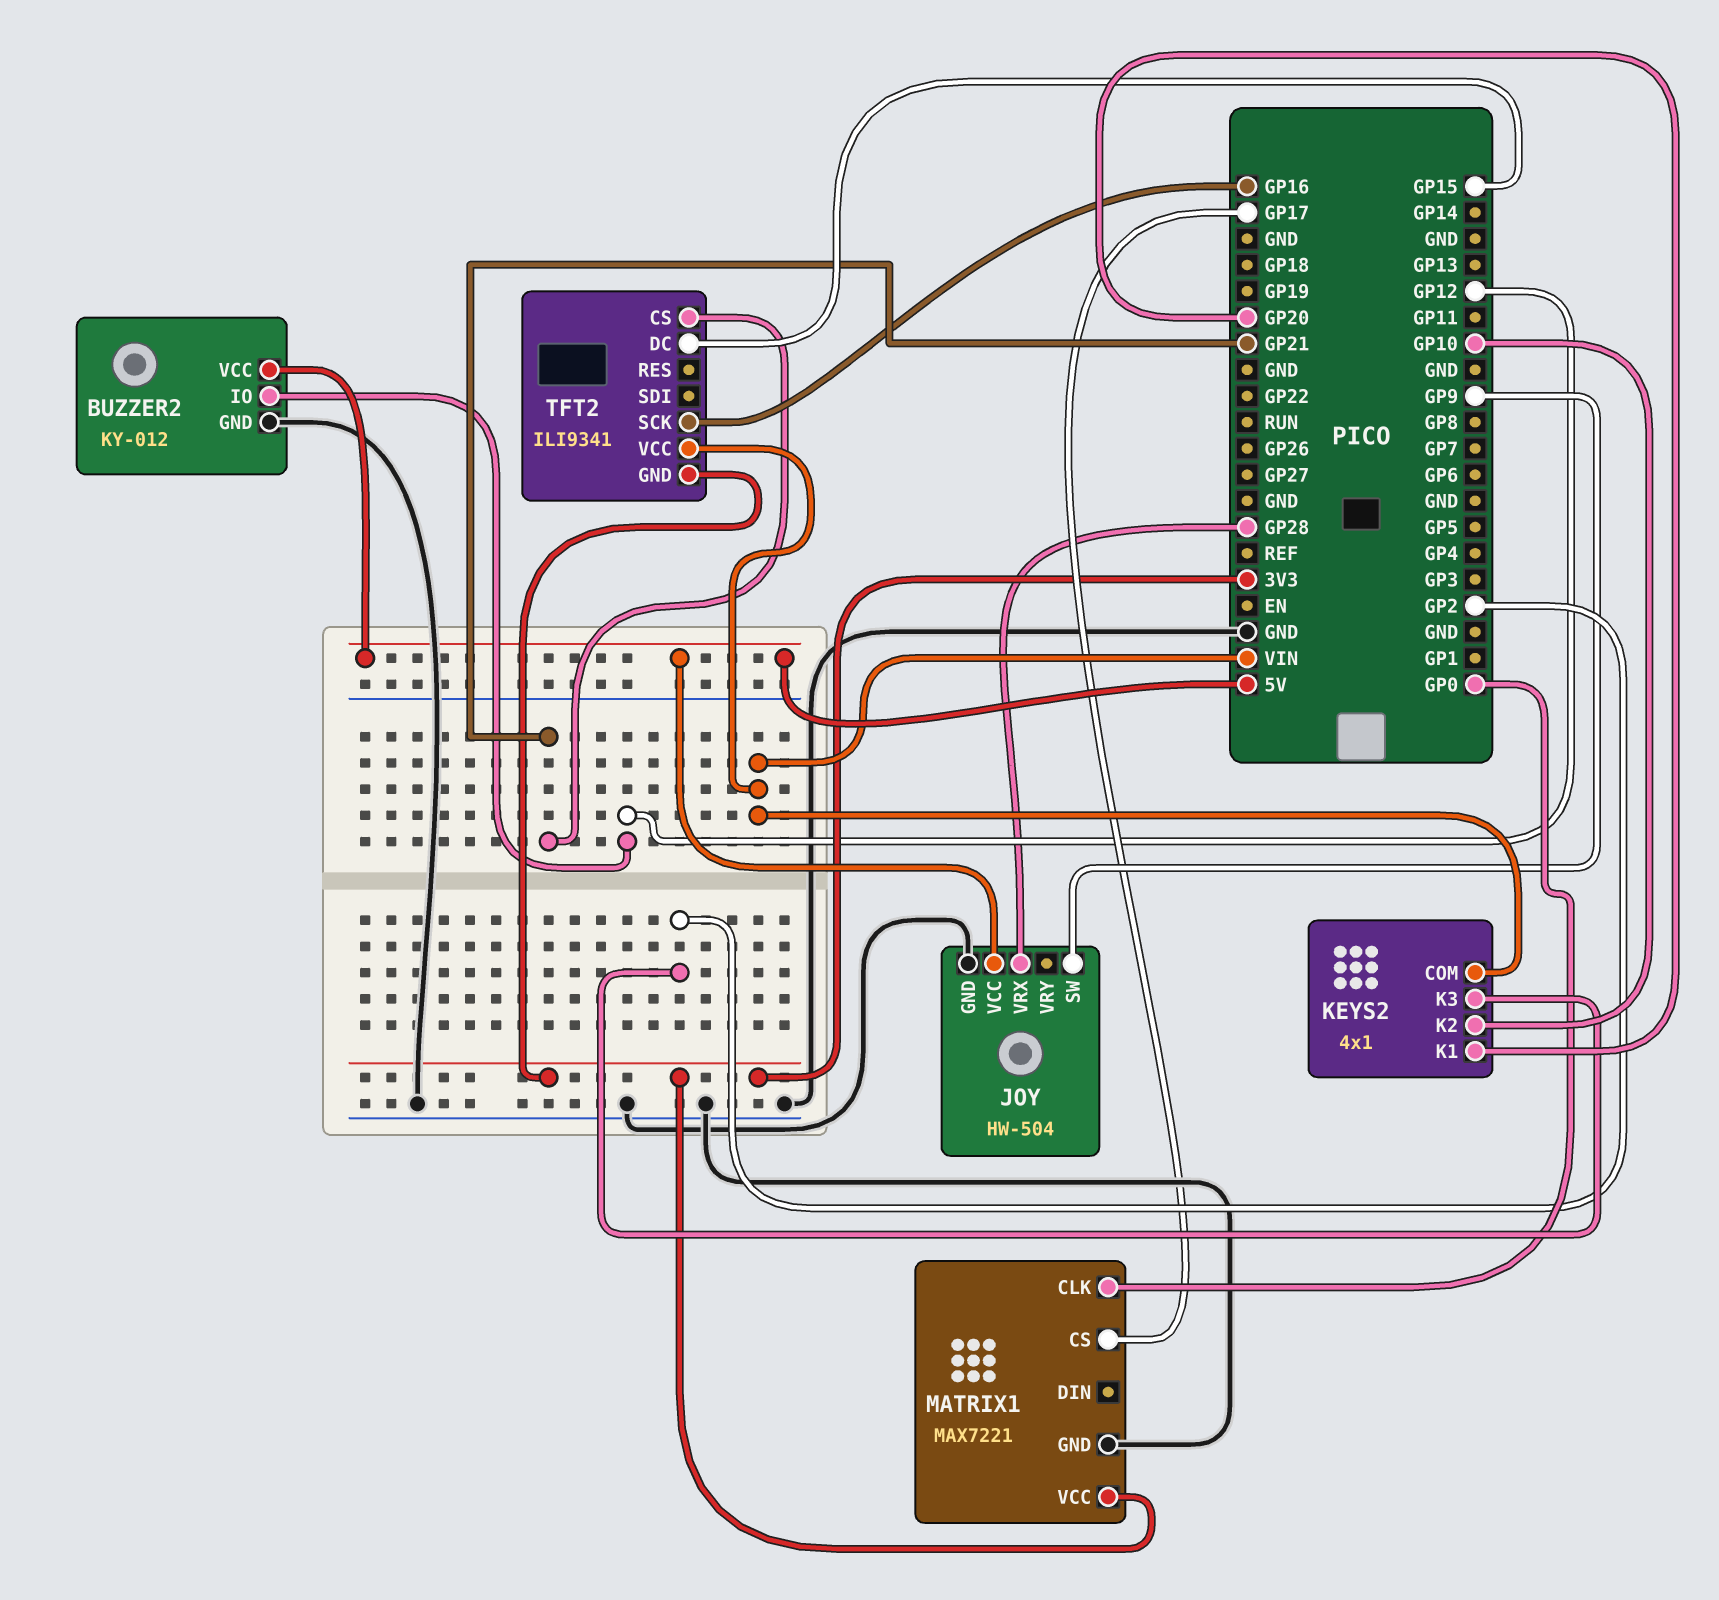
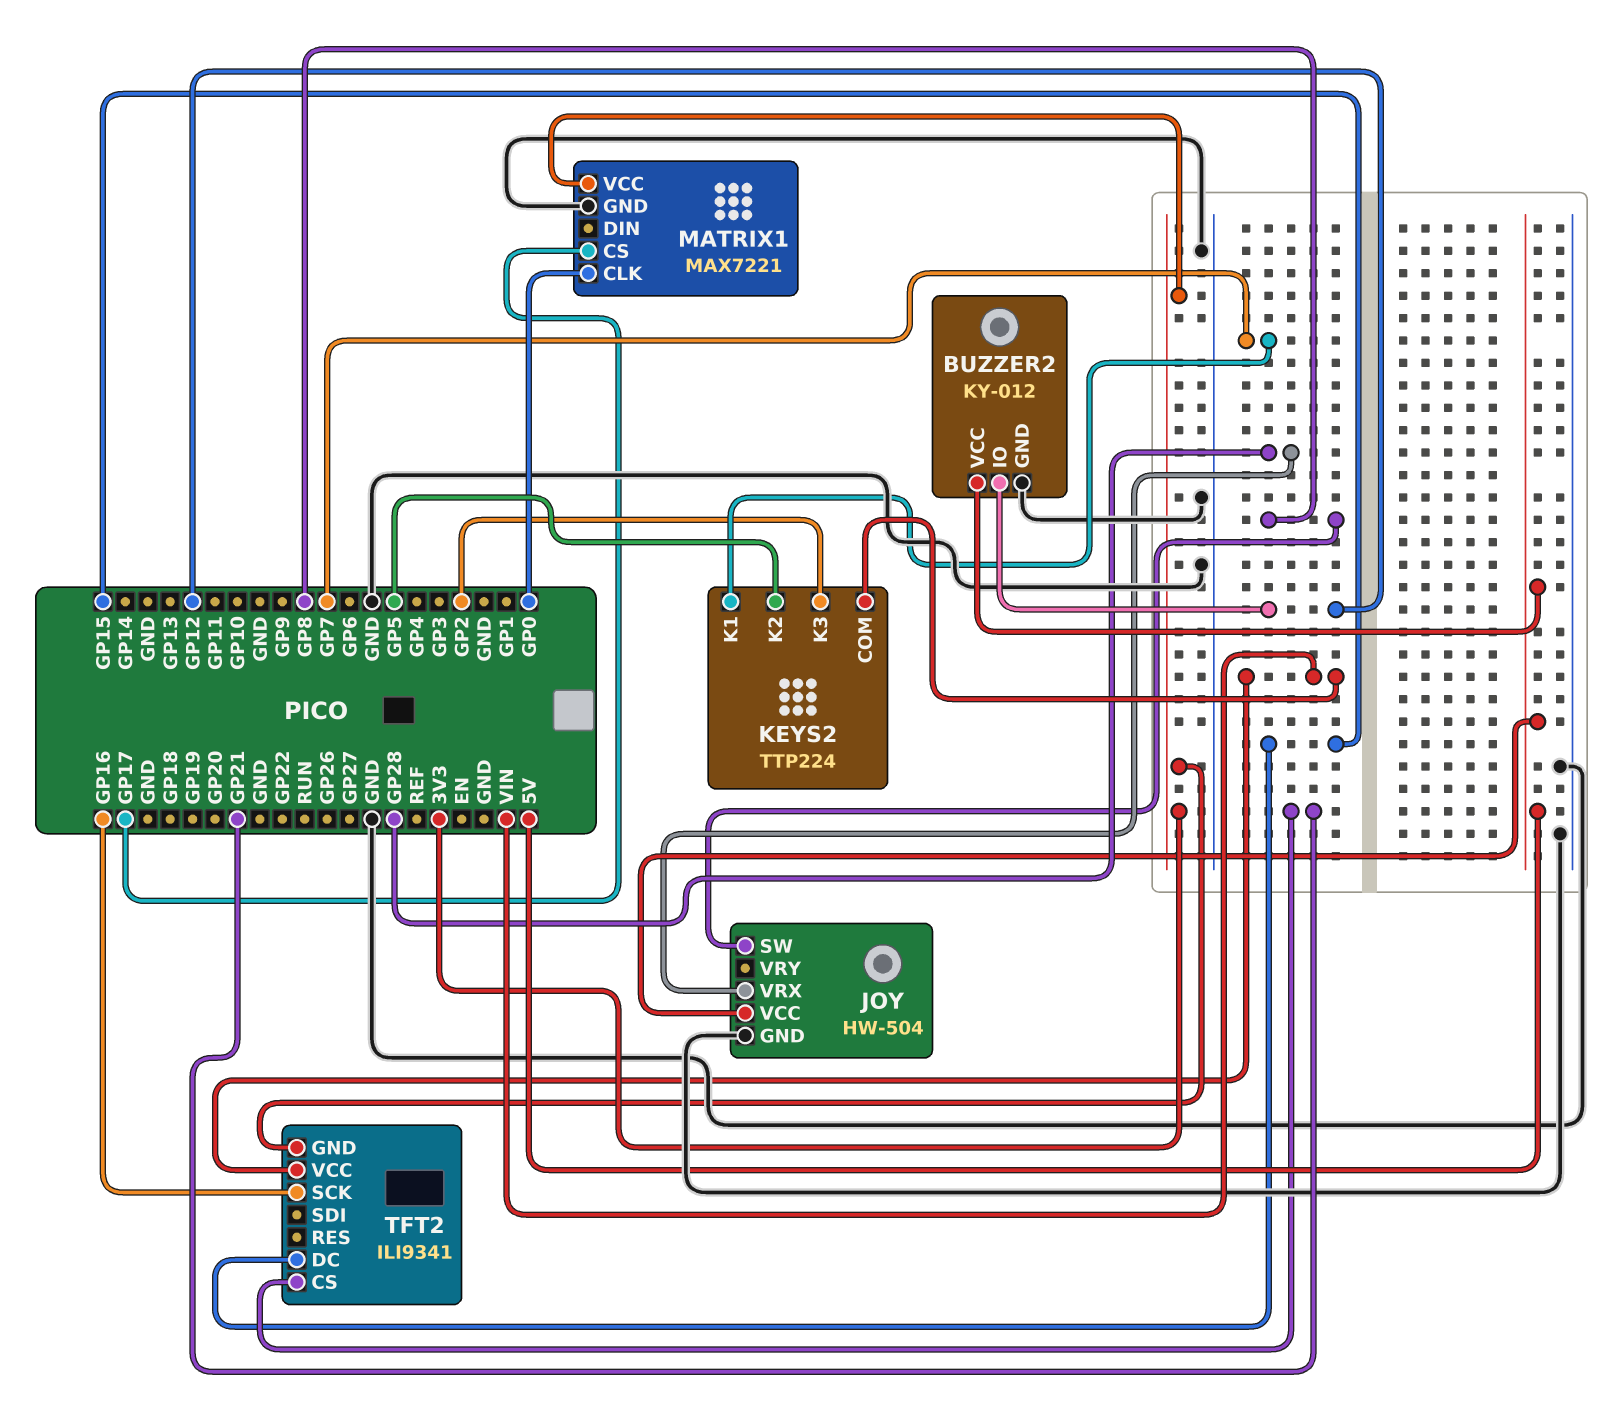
JOY pin SW: GP9 -> GP8
KEYS2: 4x1 -> TTP224
KEYS2 pin K1: GP20 -> GP7
KEYS2 pin K2: GP10 -> GP5

